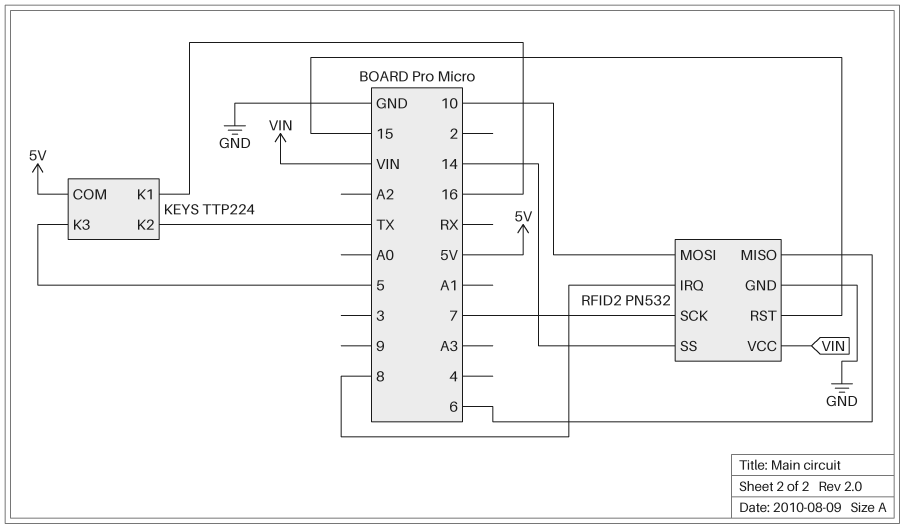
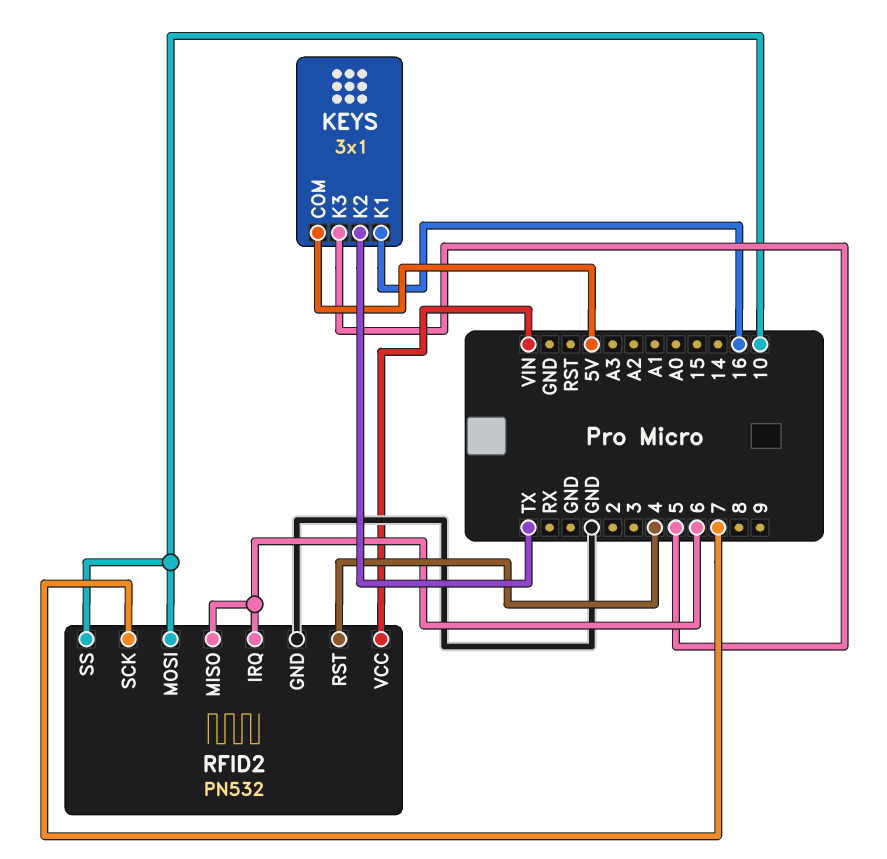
KEYS: TTP224 -> 3x1
RFID2 pin IRQ: 8 -> 6
RFID2 pin RST: 15 -> 4
RFID2 pin SS: 14 -> 10

